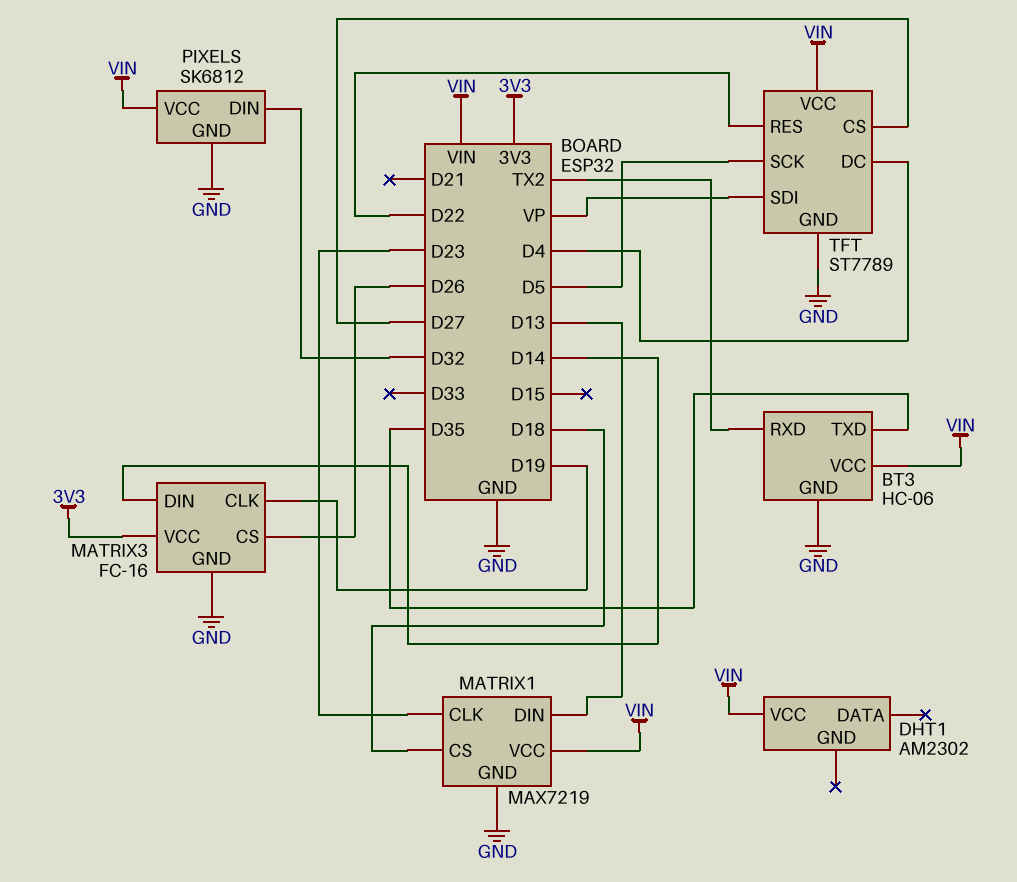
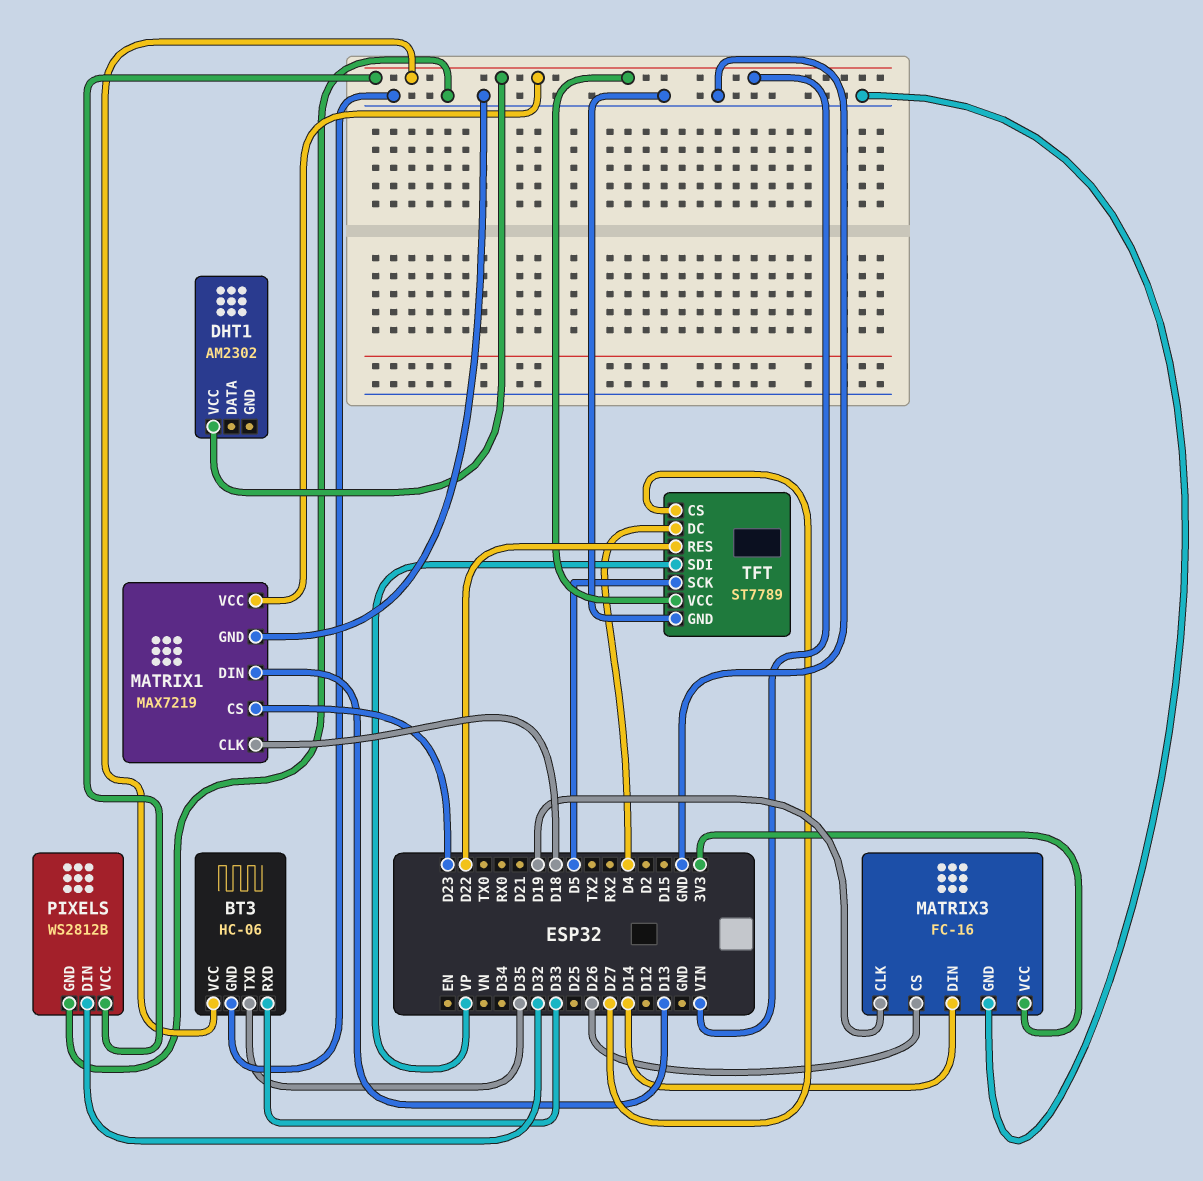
BT3 pin RXD: TX2 -> D33
MATRIX1 pin CLK: D23 -> D18
MATRIX1 pin CS: D18 -> D23
PIXELS: SK6812 -> WS2812B

